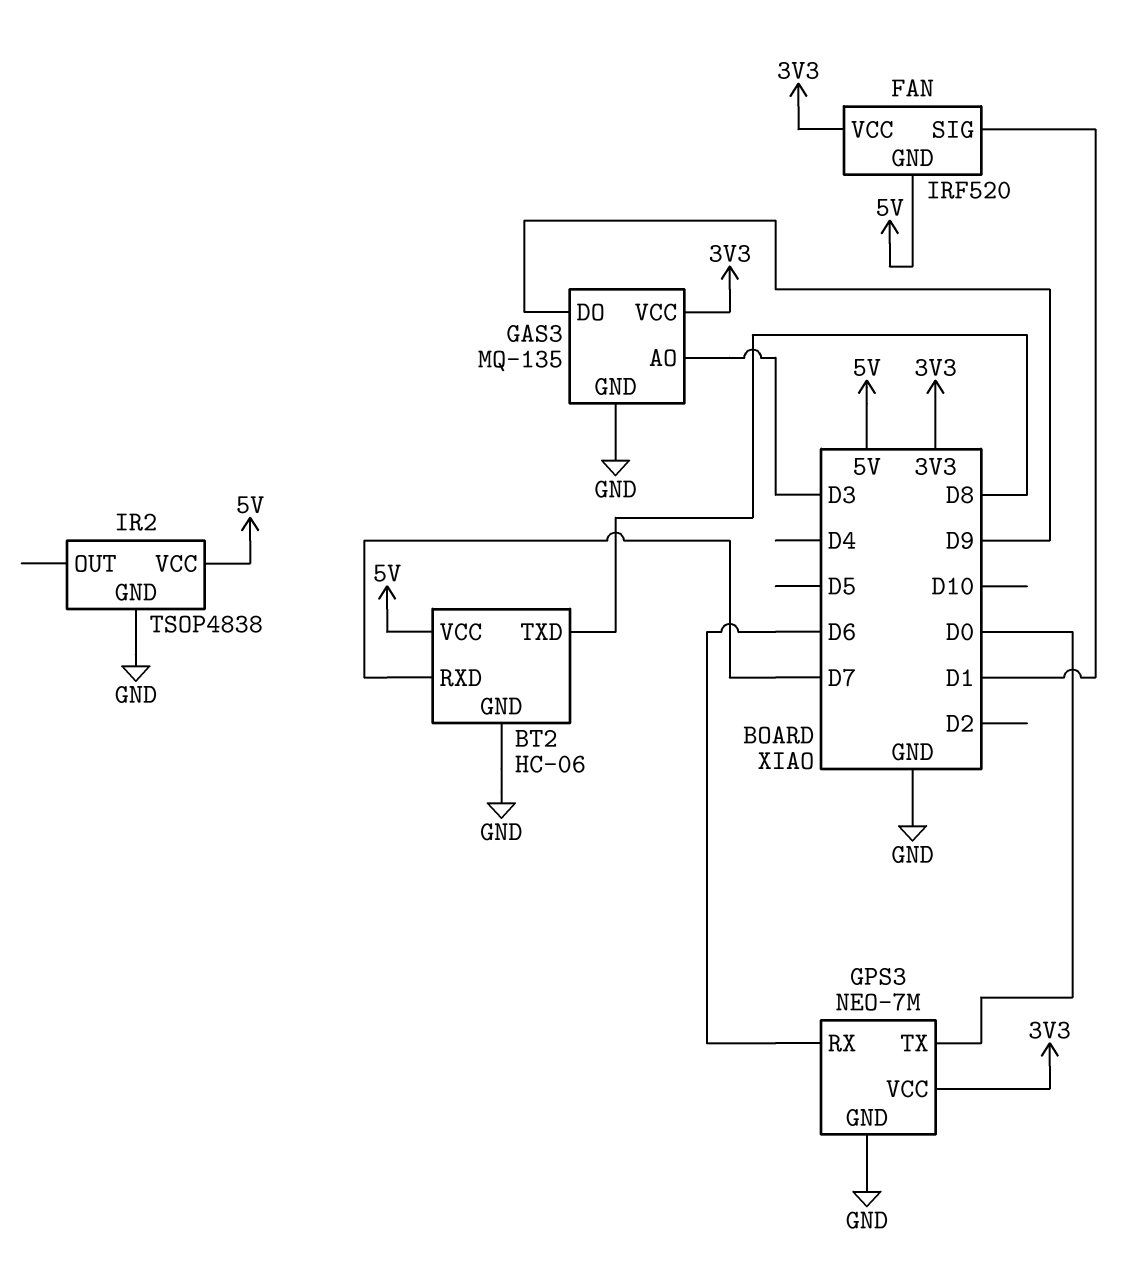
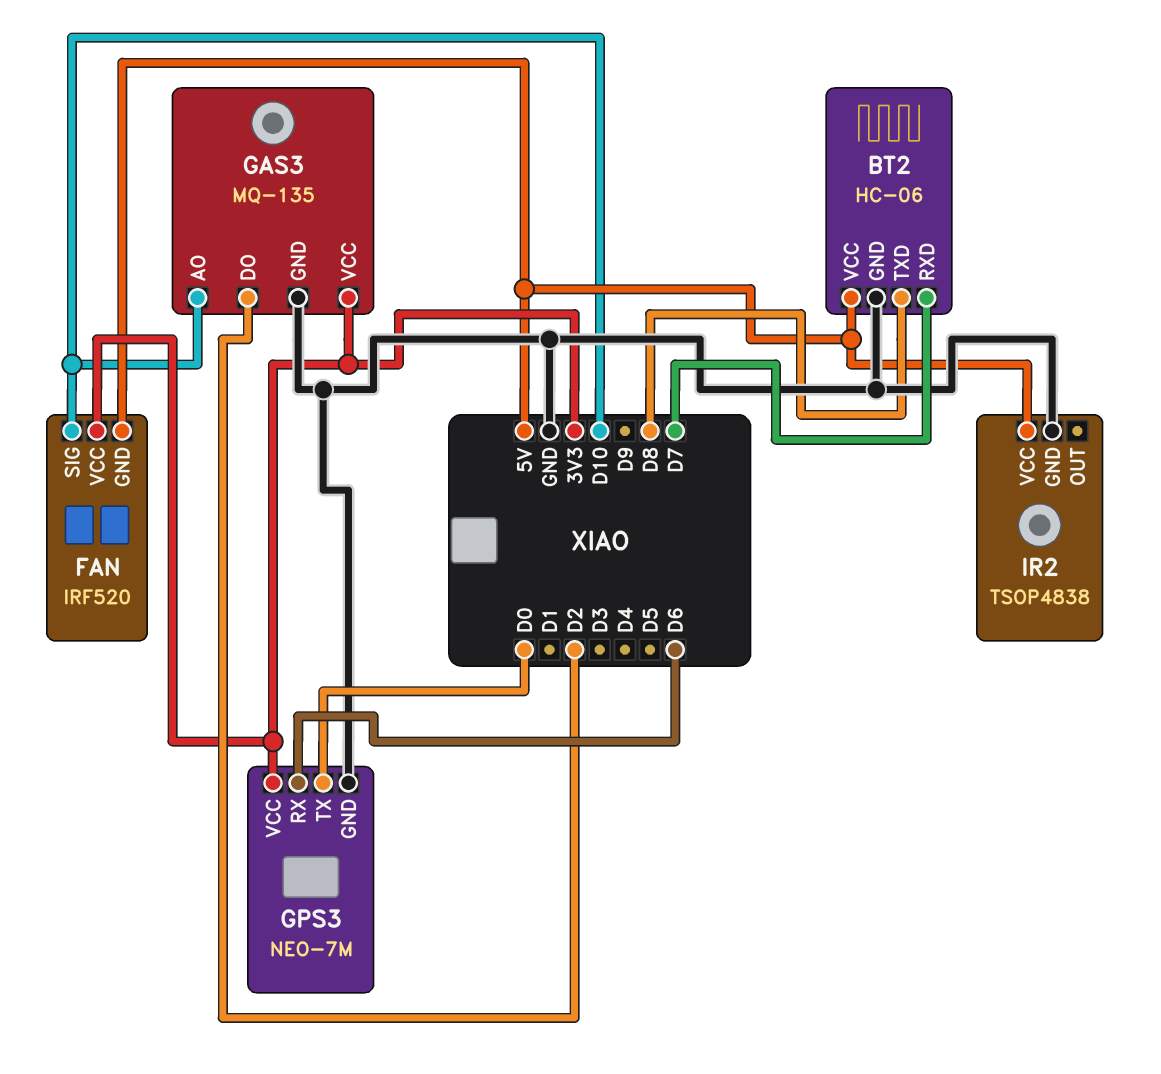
FAN pin SIG: D1 -> D10
GAS3 pin AO: D3 -> D10
GAS3 pin DO: D9 -> D2

